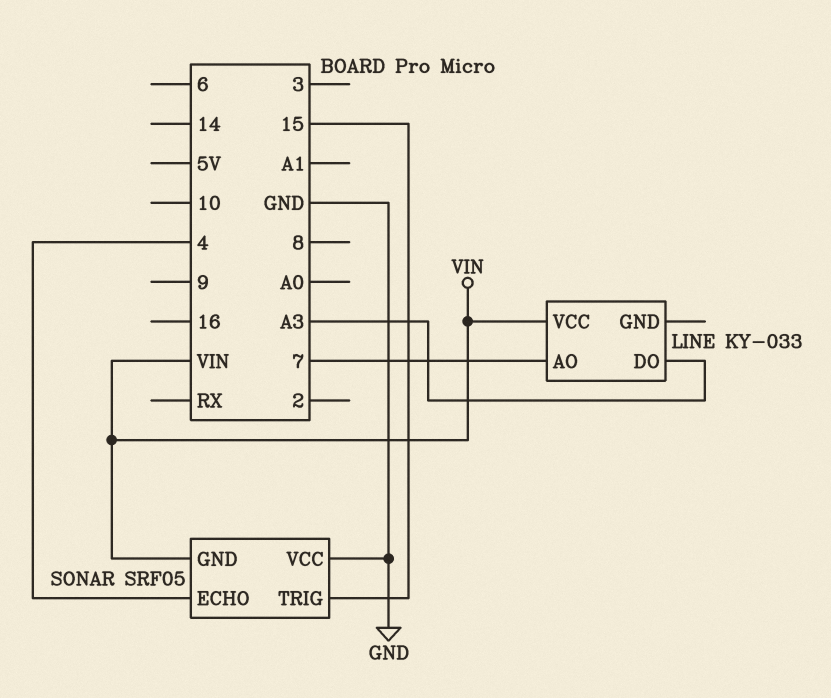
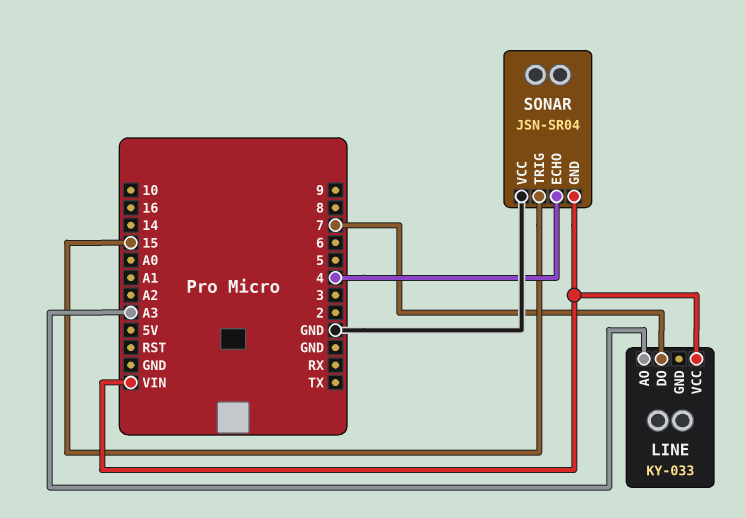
LINE pin AO: 7 -> A3
LINE pin DO: A3 -> 7
SONAR: SRF05 -> JSN-SR04

